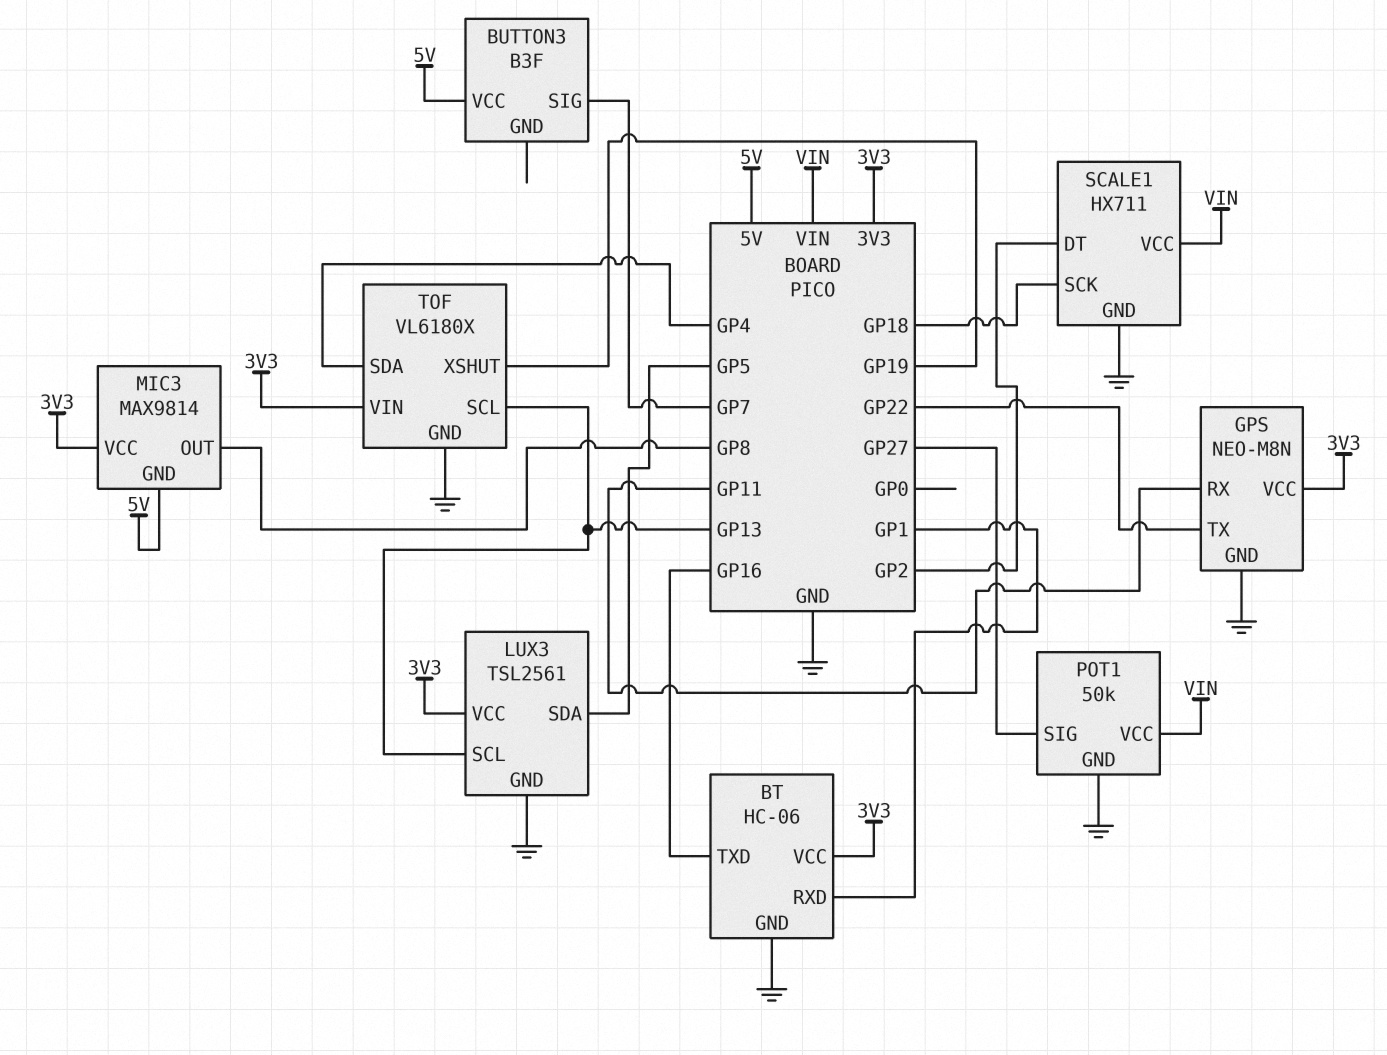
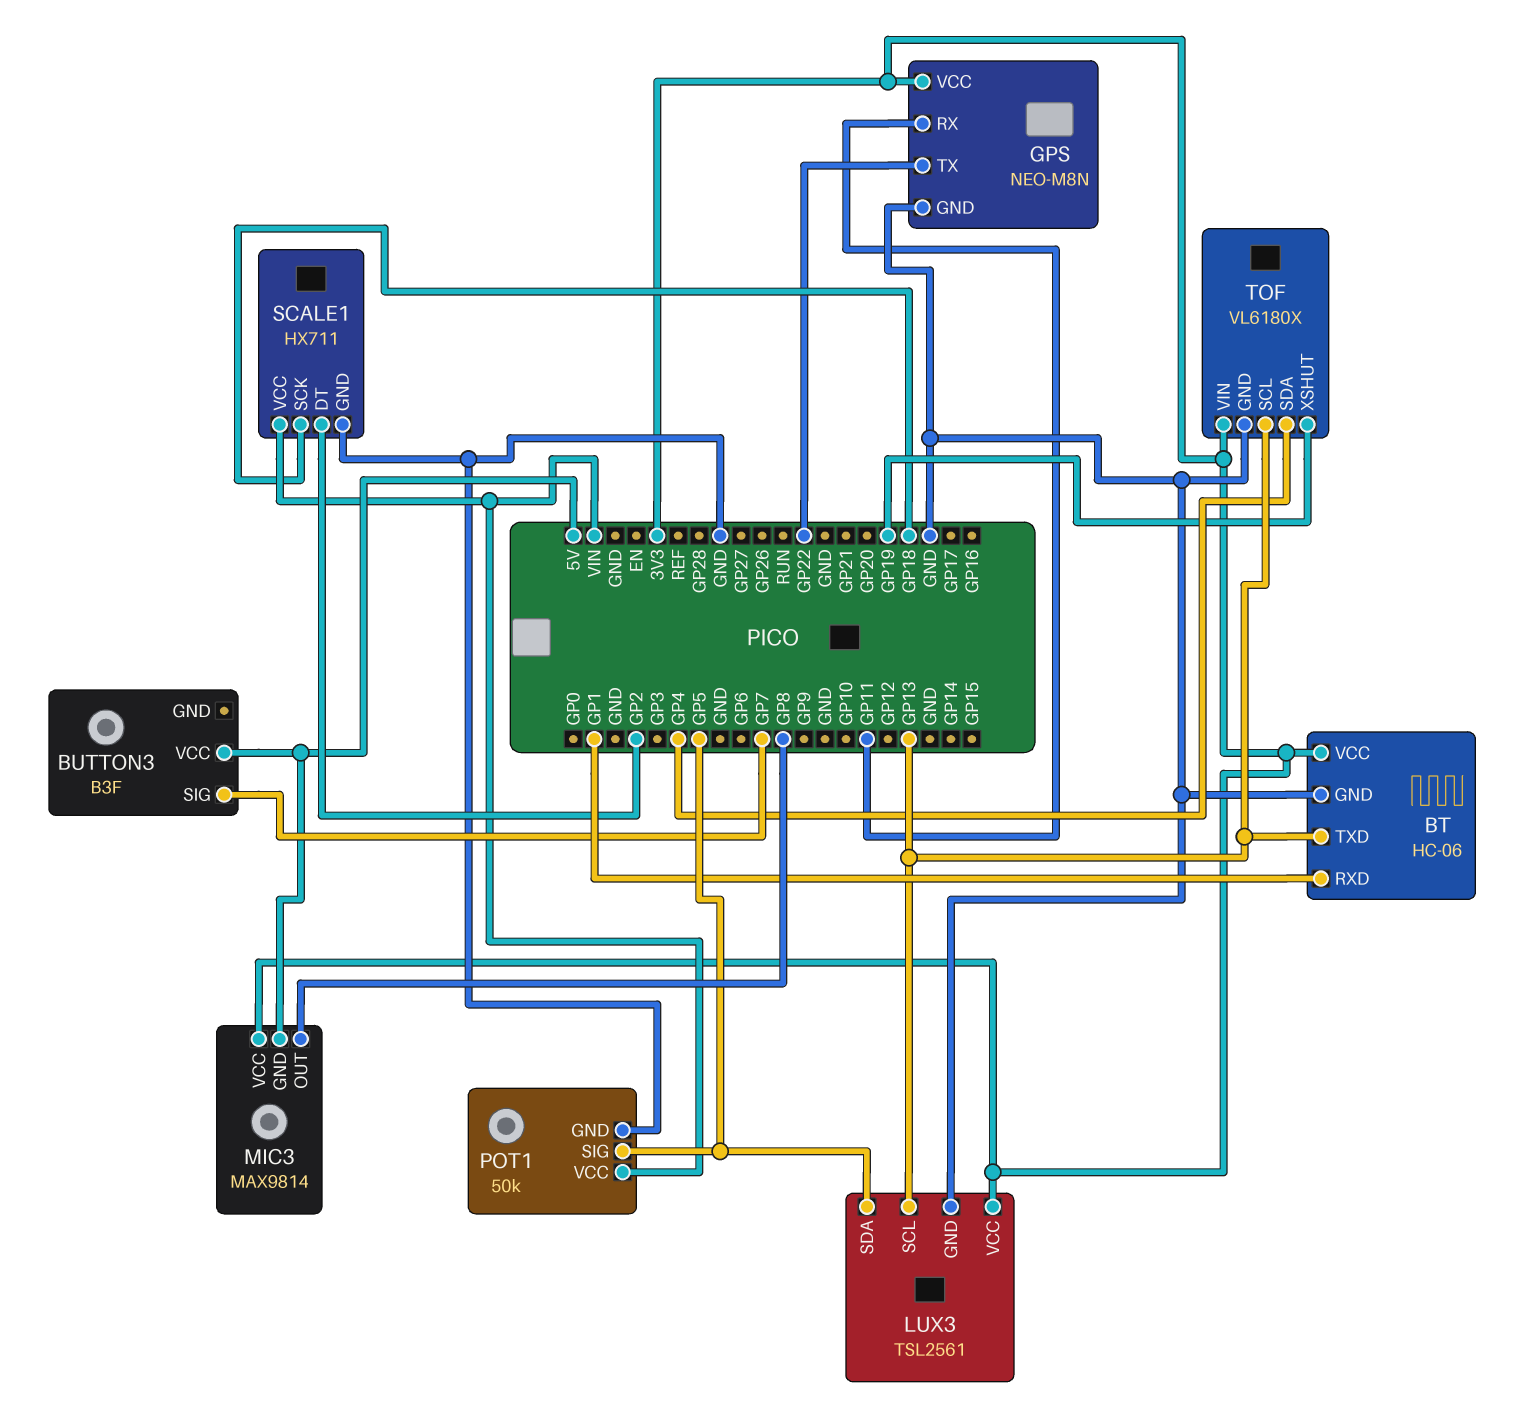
BT pin TXD: GP16 -> GP13
POT1 pin SIG: GP27 -> GP5

